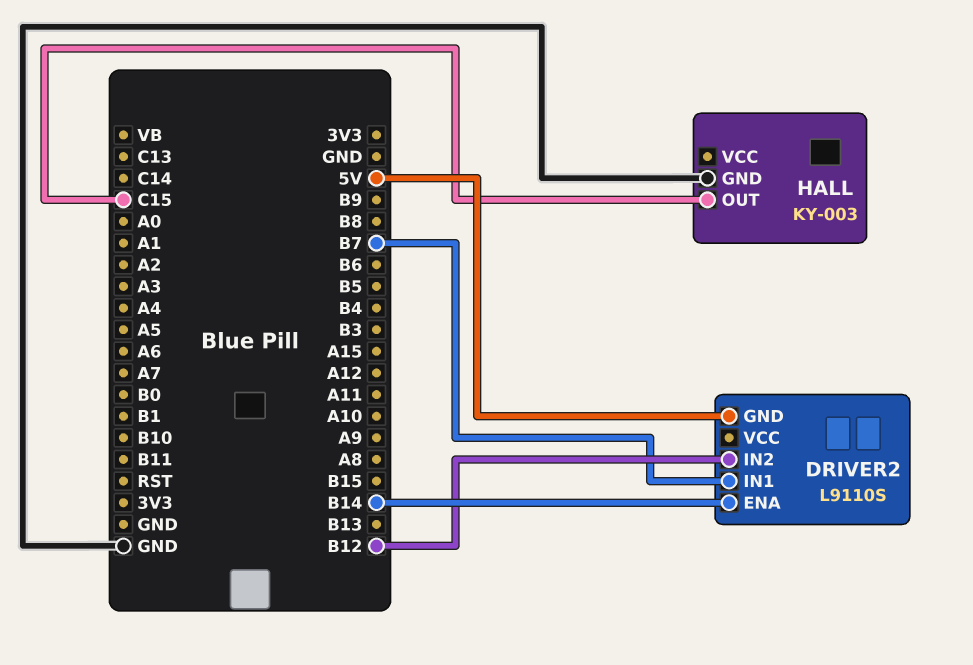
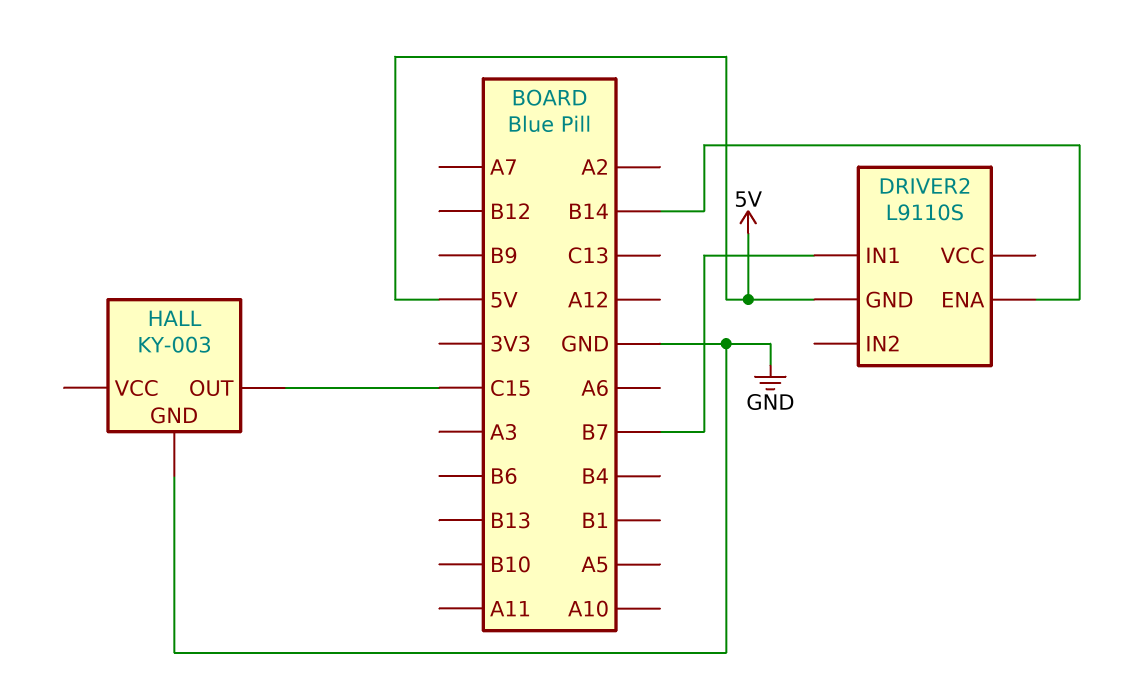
DRIVER2 pin IN2: B12 -> none

